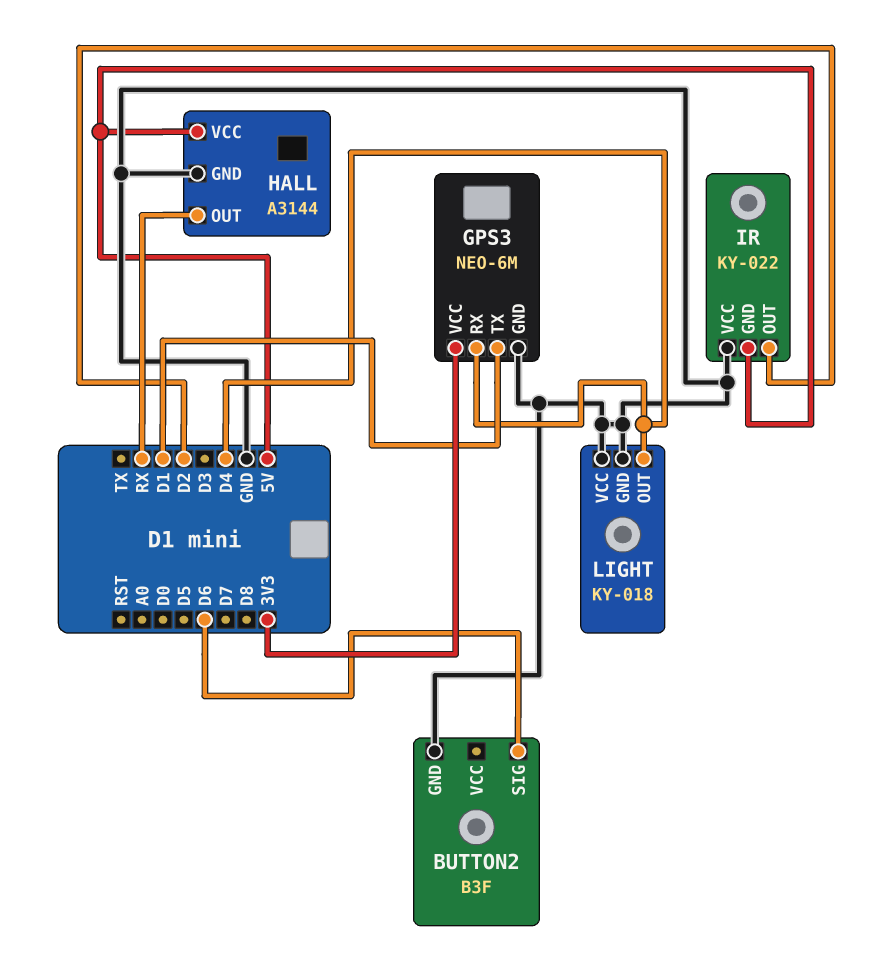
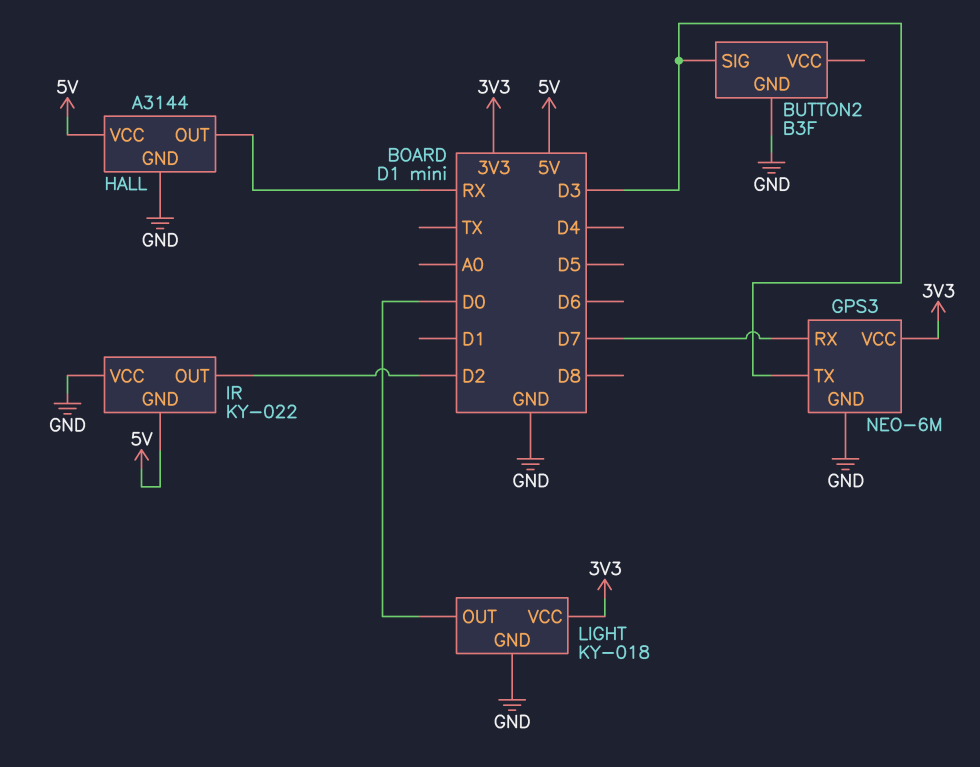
BUTTON2 pin SIG: D6 -> D3
GPS3 pin RX: D4 -> D7
GPS3 pin TX: D1 -> D3
LIGHT pin OUT: D4 -> D0
LIGHT pin VCC: GND -> 3V3

